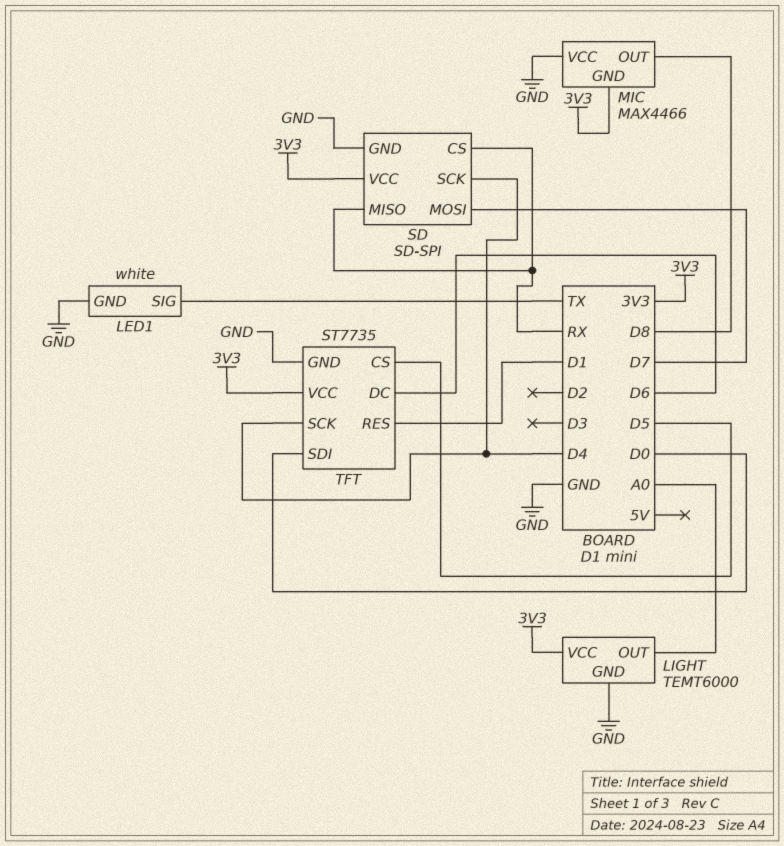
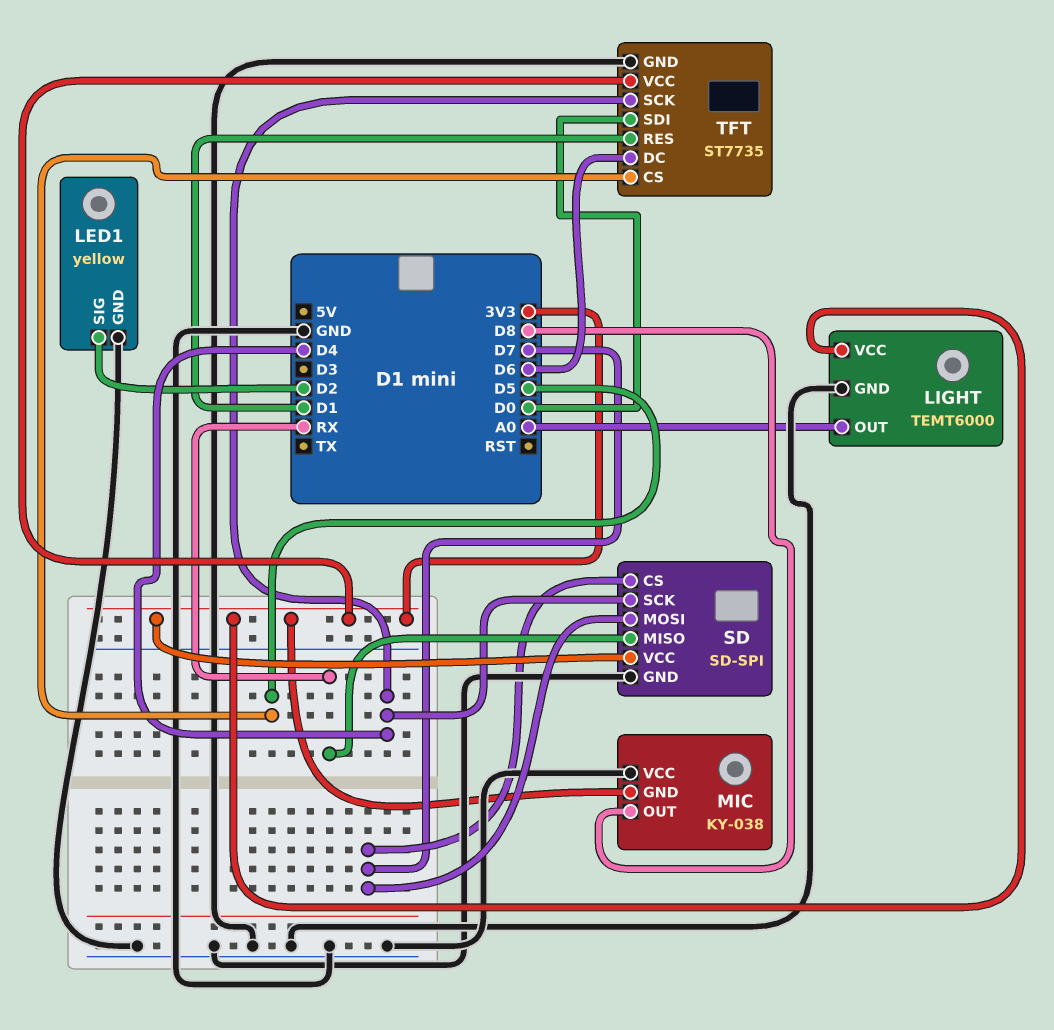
LED1: white -> yellow
LED1 pin SIG: TX -> D2
MIC: MAX4466 -> KY-038
SD pin CS: RX -> D7

